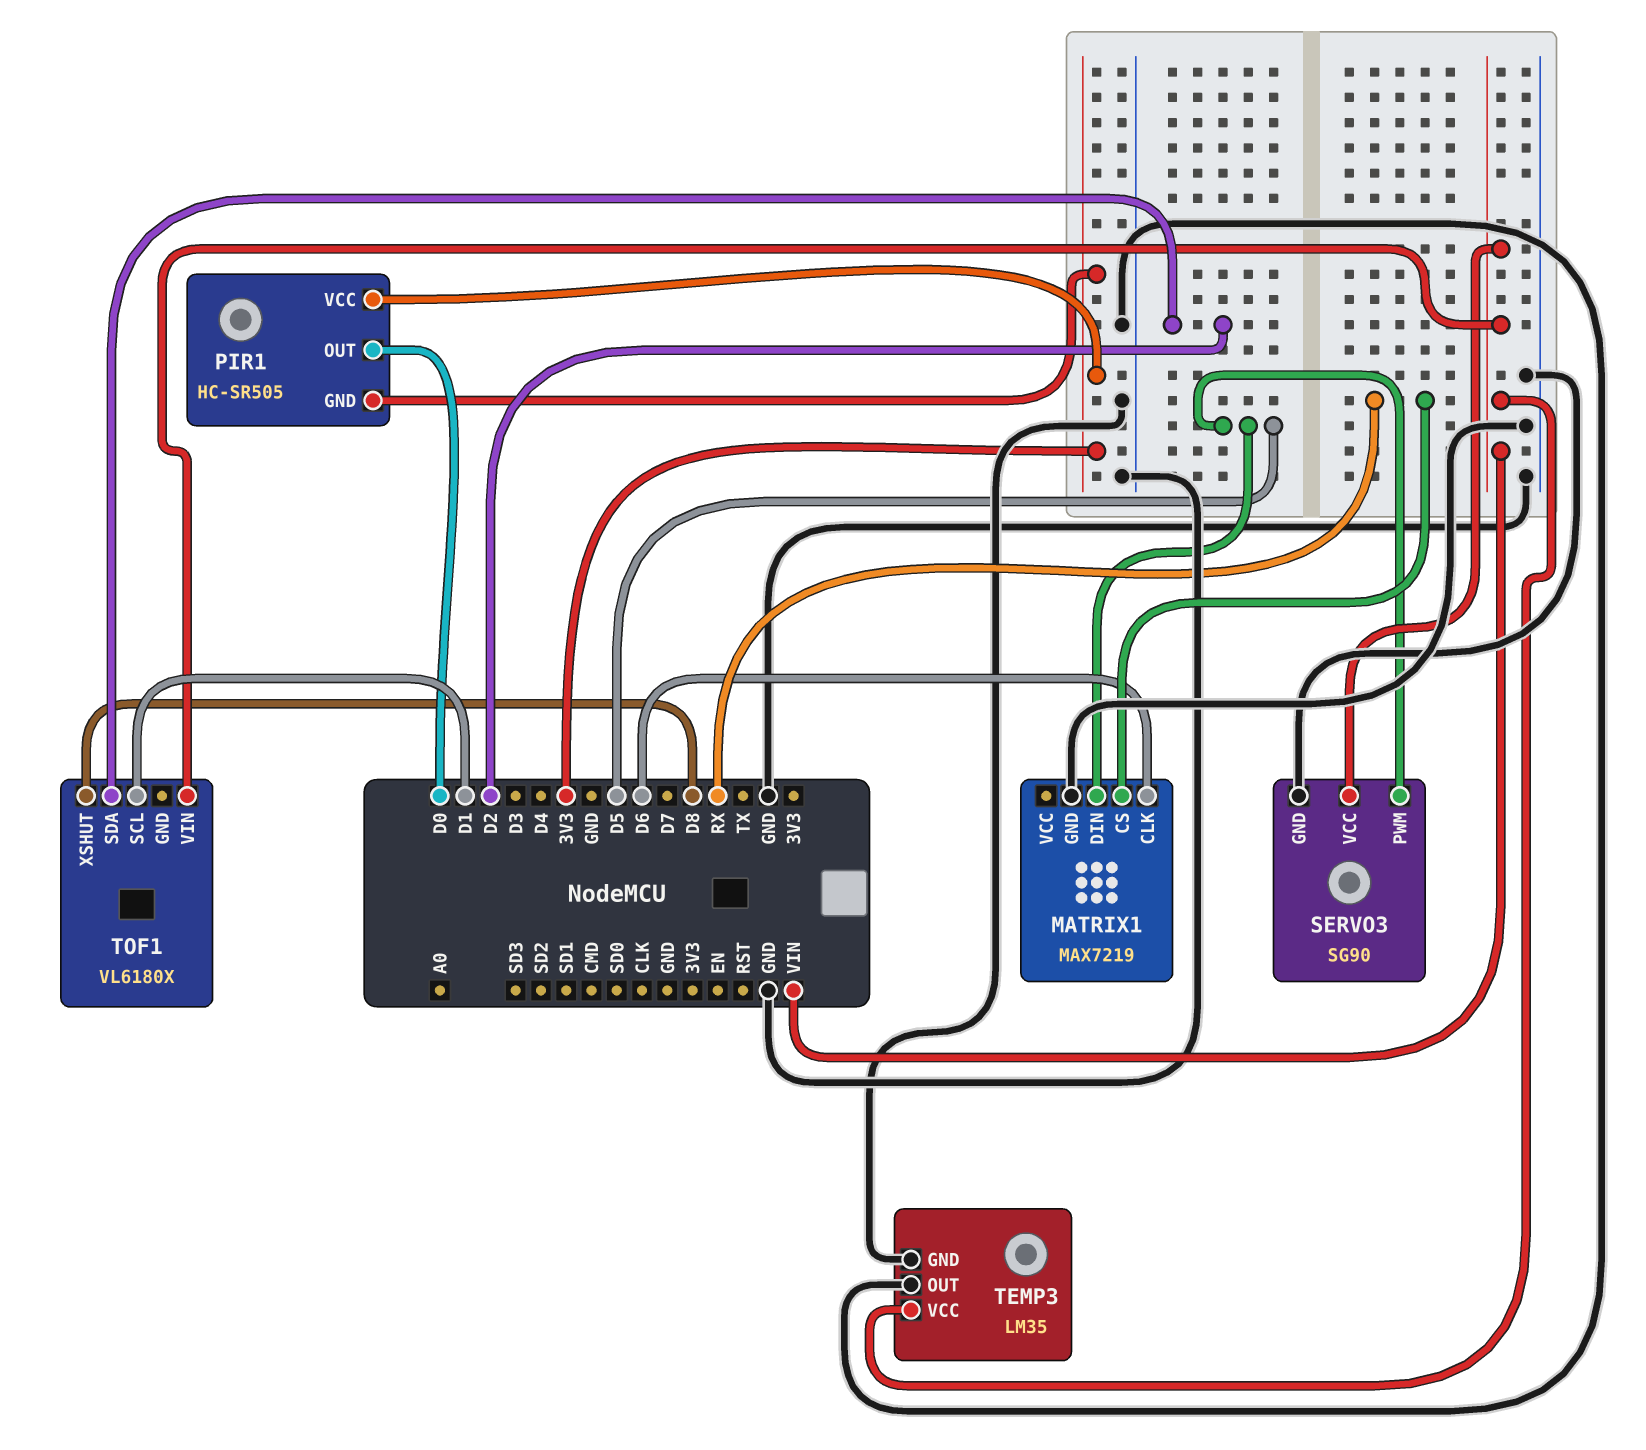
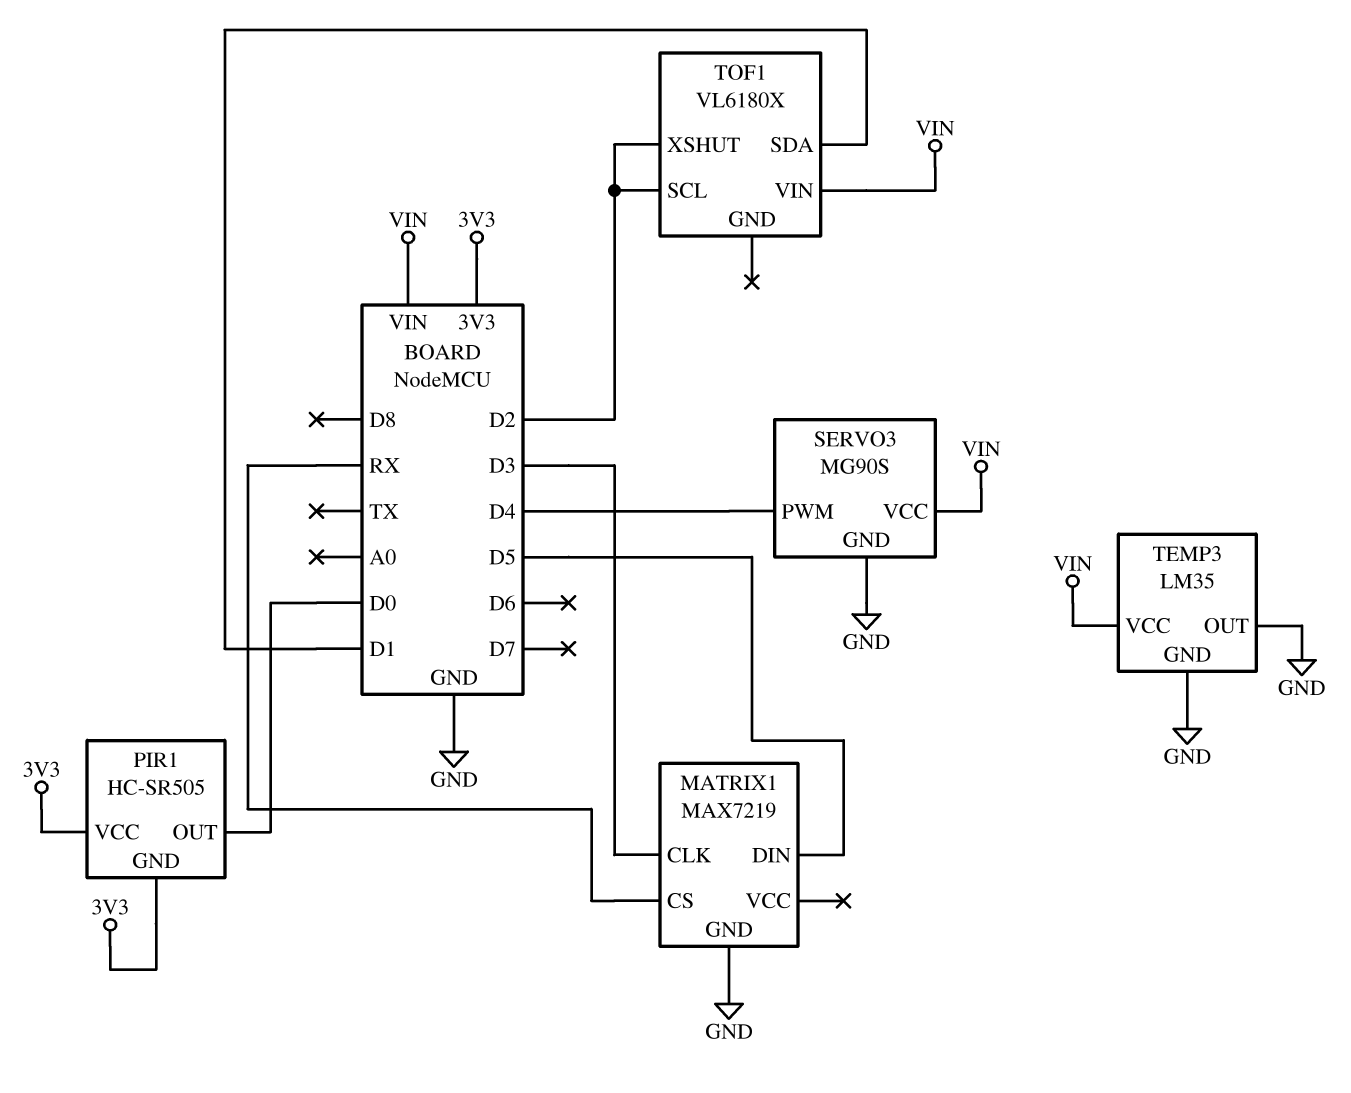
MATRIX1 pin CLK: D6 -> D3
SERVO3: SG90 -> MG90S
SERVO3 pin PWM: D5 -> D4
TOF1 pin SCL: D1 -> D2
TOF1 pin SDA: D2 -> D1
TOF1 pin XSHUT: D8 -> D2

